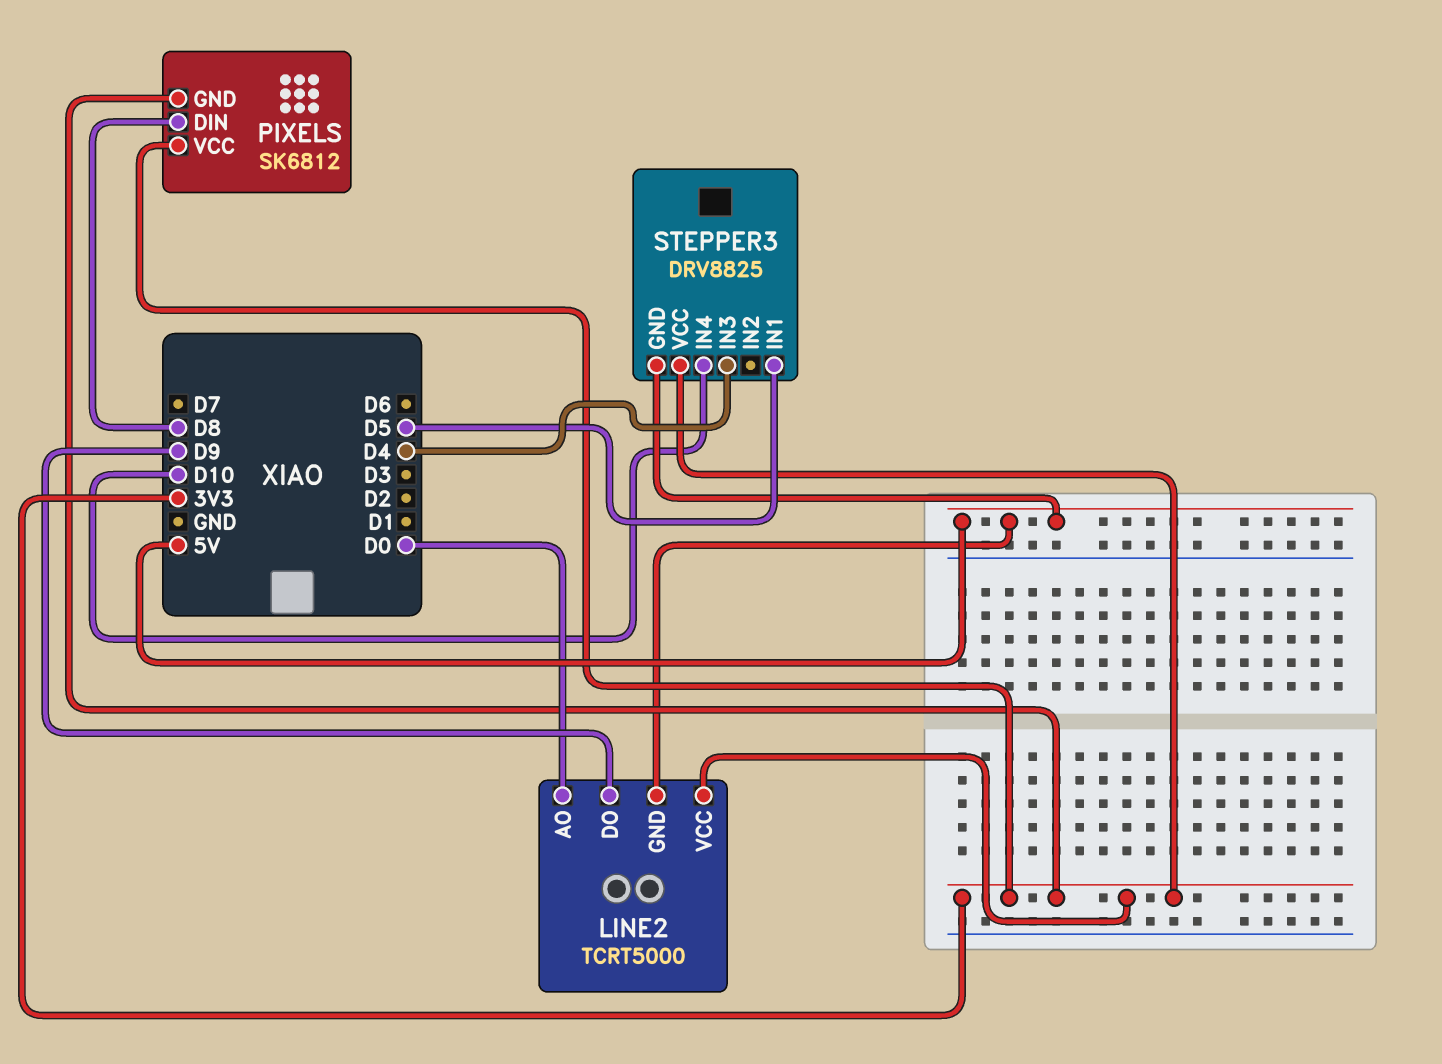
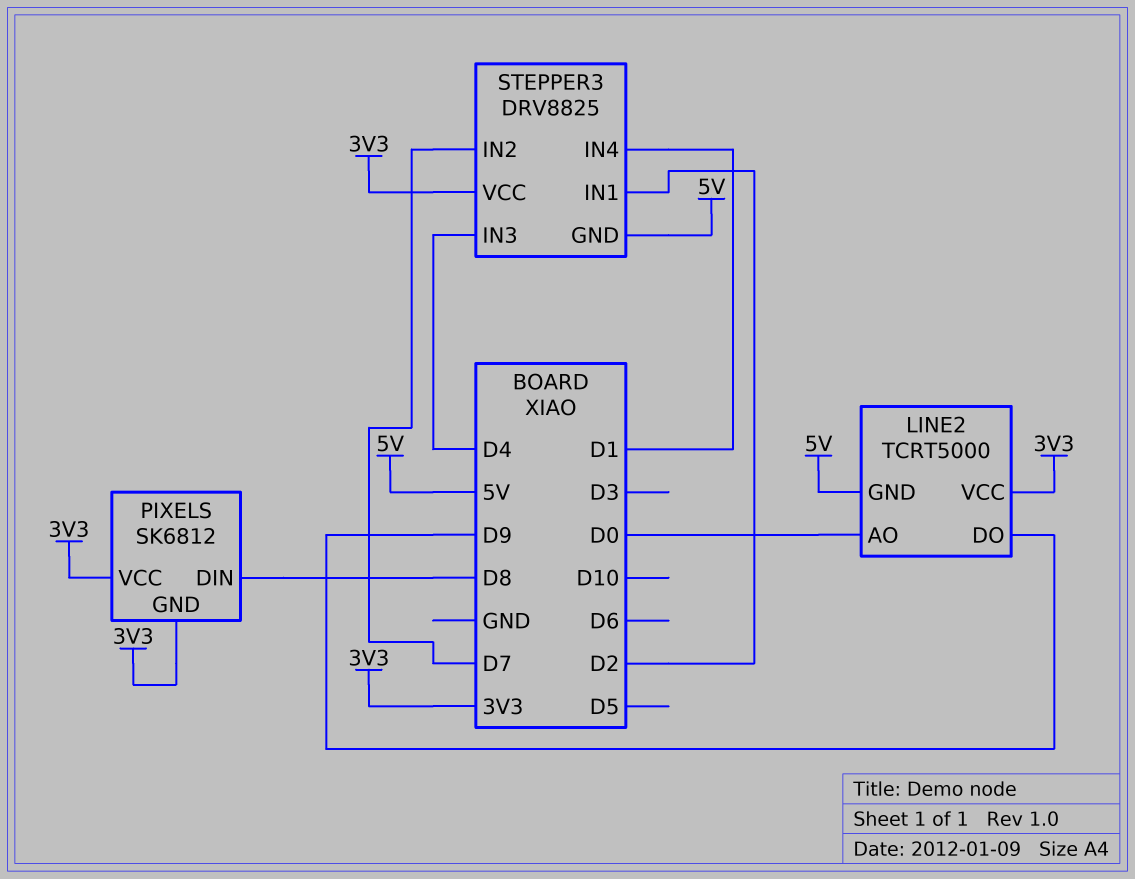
STEPPER3 pin IN1: D5 -> D2
STEPPER3 pin IN2: none -> D7
STEPPER3 pin IN4: D10 -> D1

